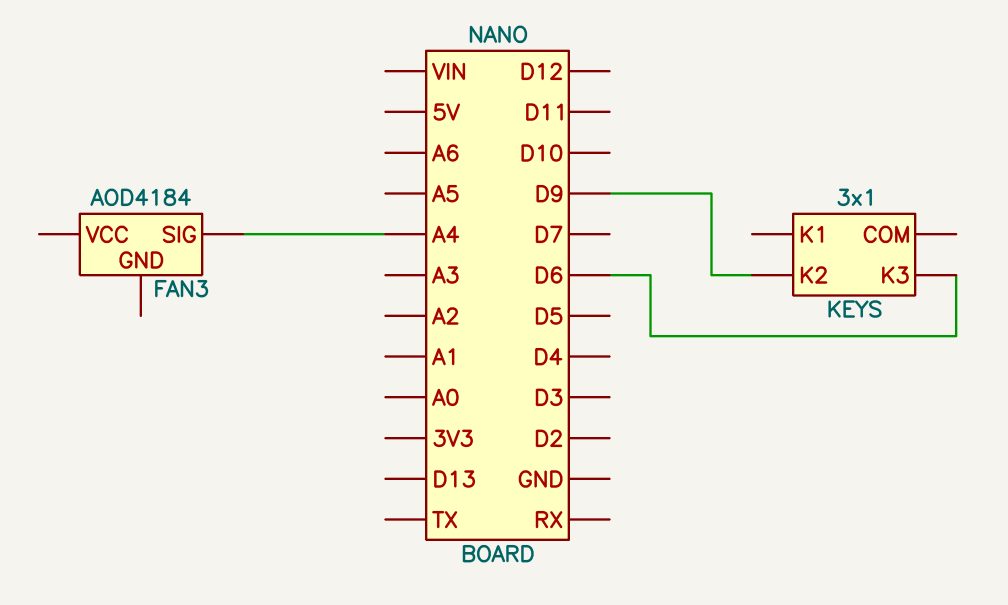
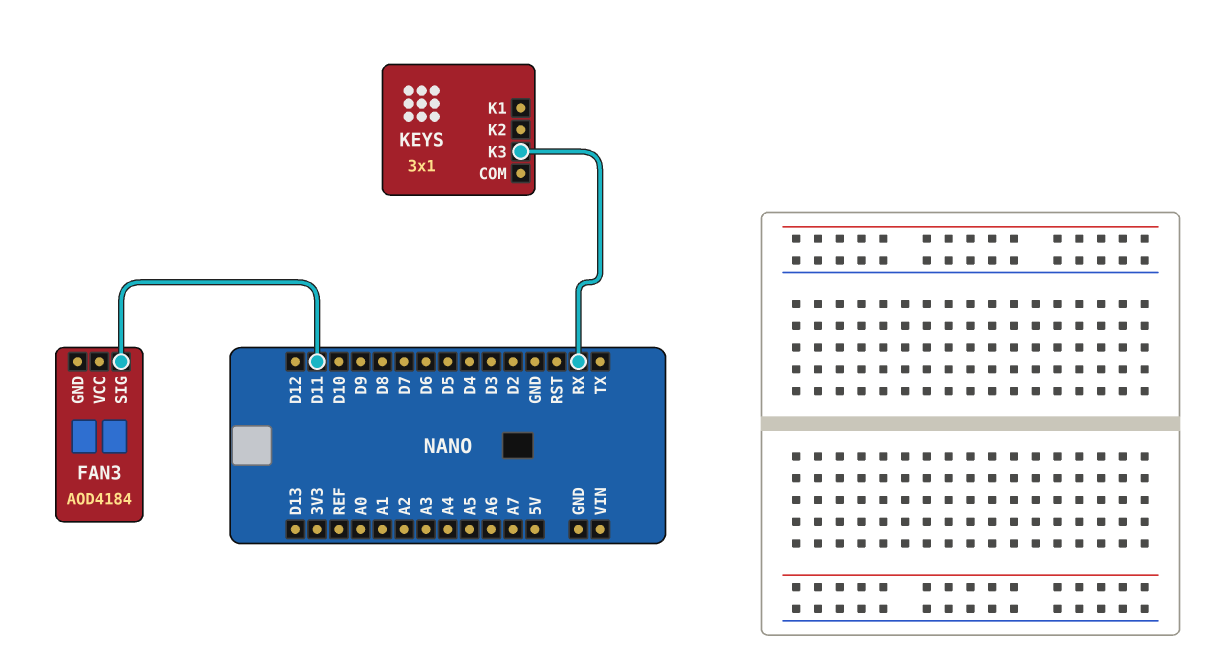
FAN3 pin SIG: A4 -> D11
KEYS pin K2: D9 -> none
KEYS pin K3: D6 -> RX

